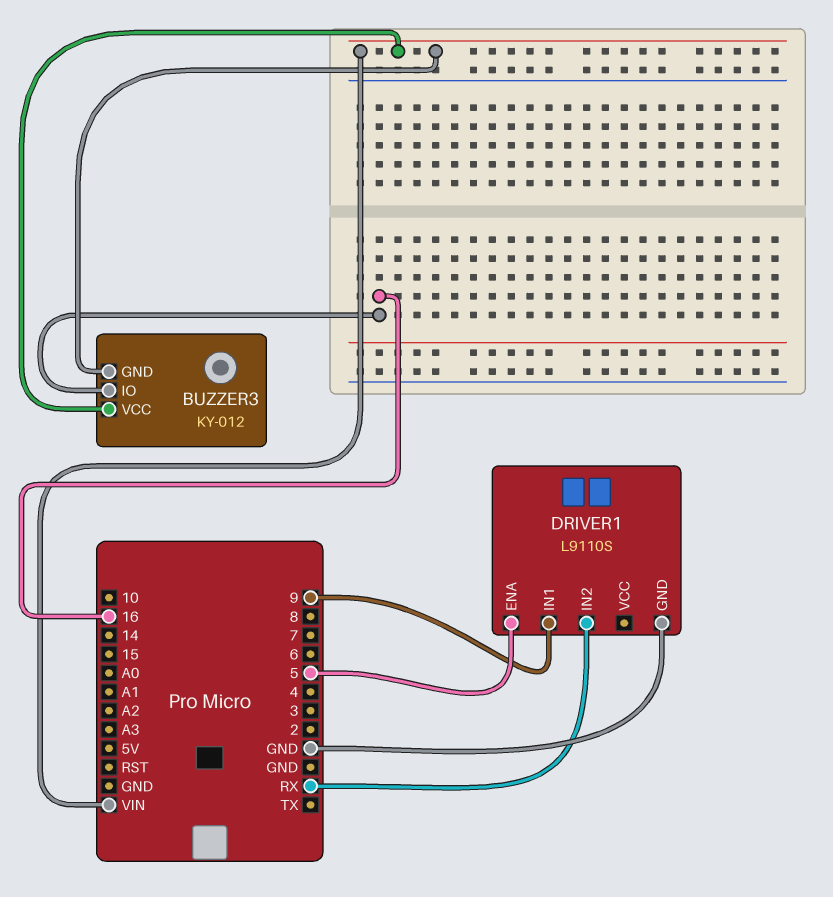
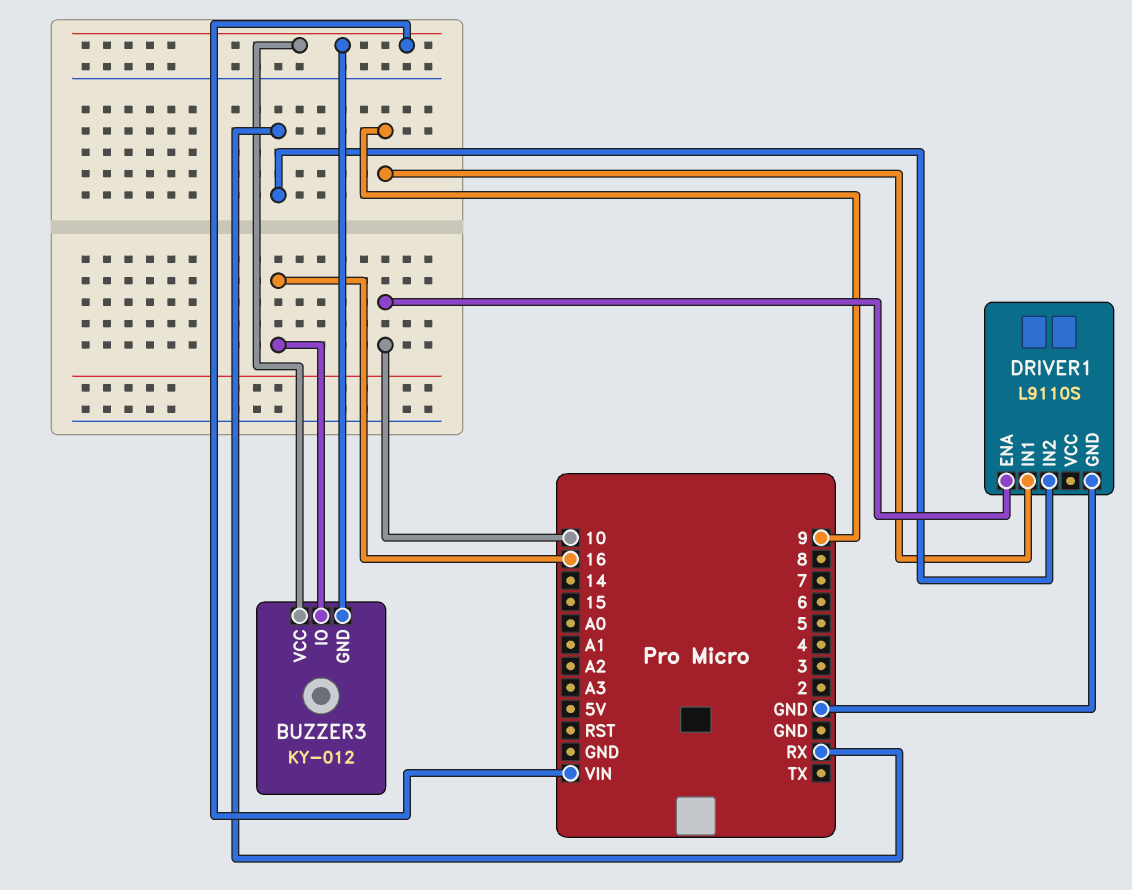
DRIVER1 pin ENA: 5 -> 10

